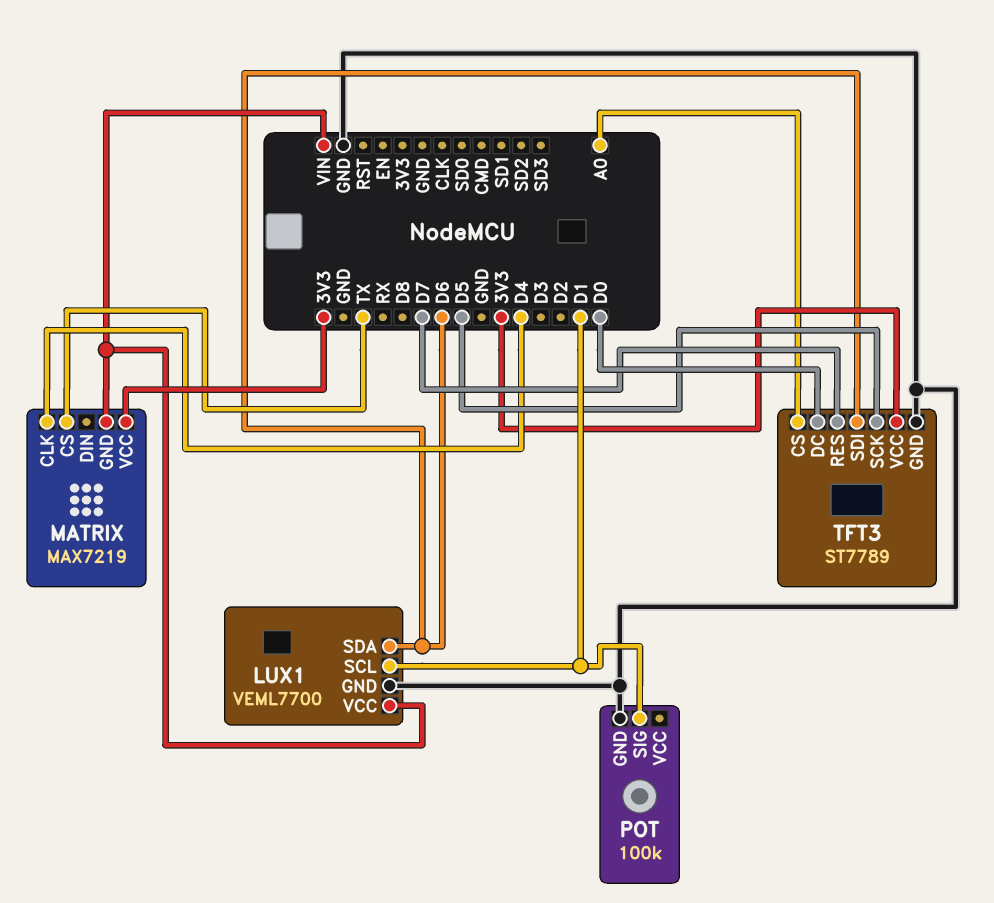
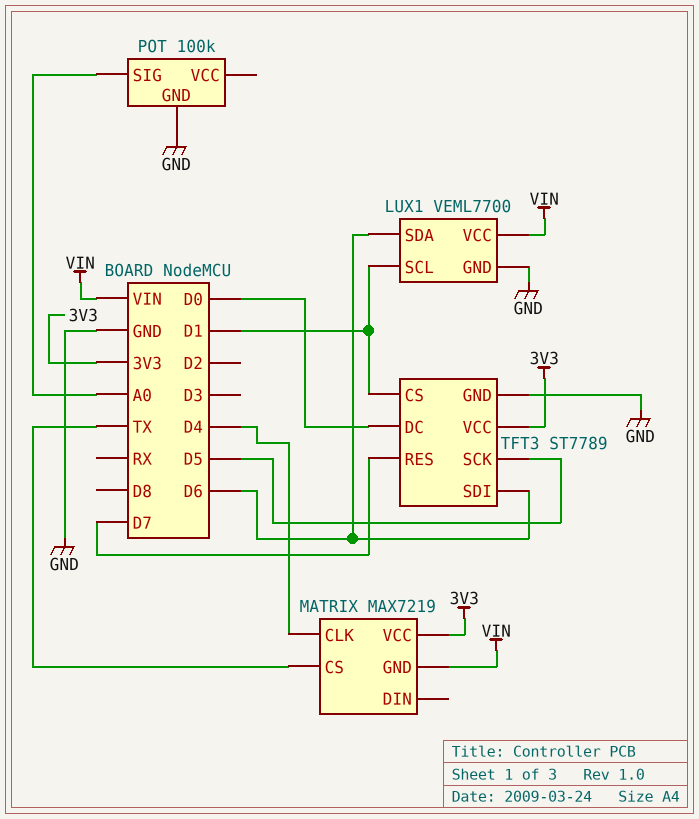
POT pin SIG: D1 -> A0
TFT3 pin CS: A0 -> D1

